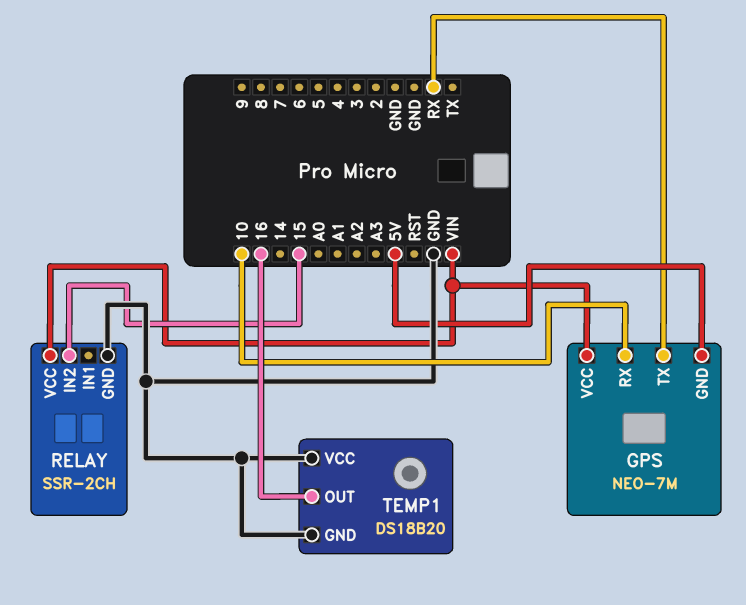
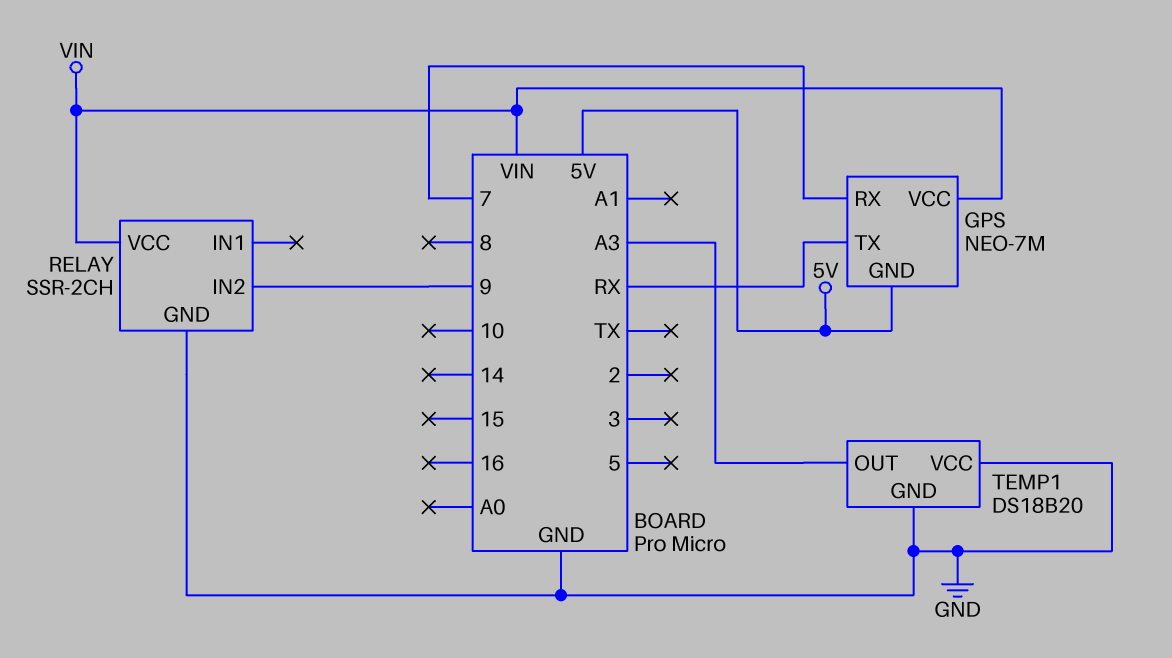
GPS pin RX: 10 -> 7
RELAY pin IN2: 15 -> 9
TEMP1 pin OUT: 16 -> A3

